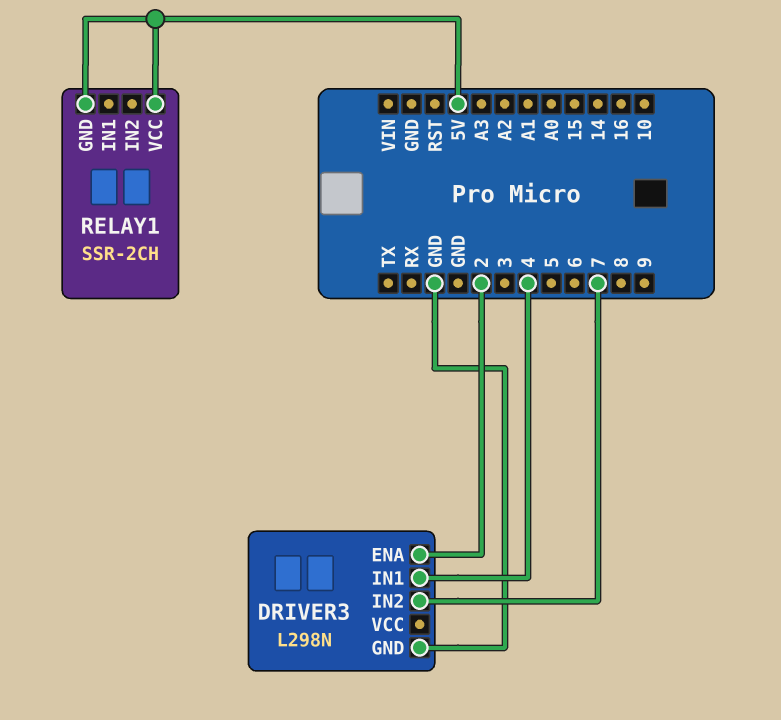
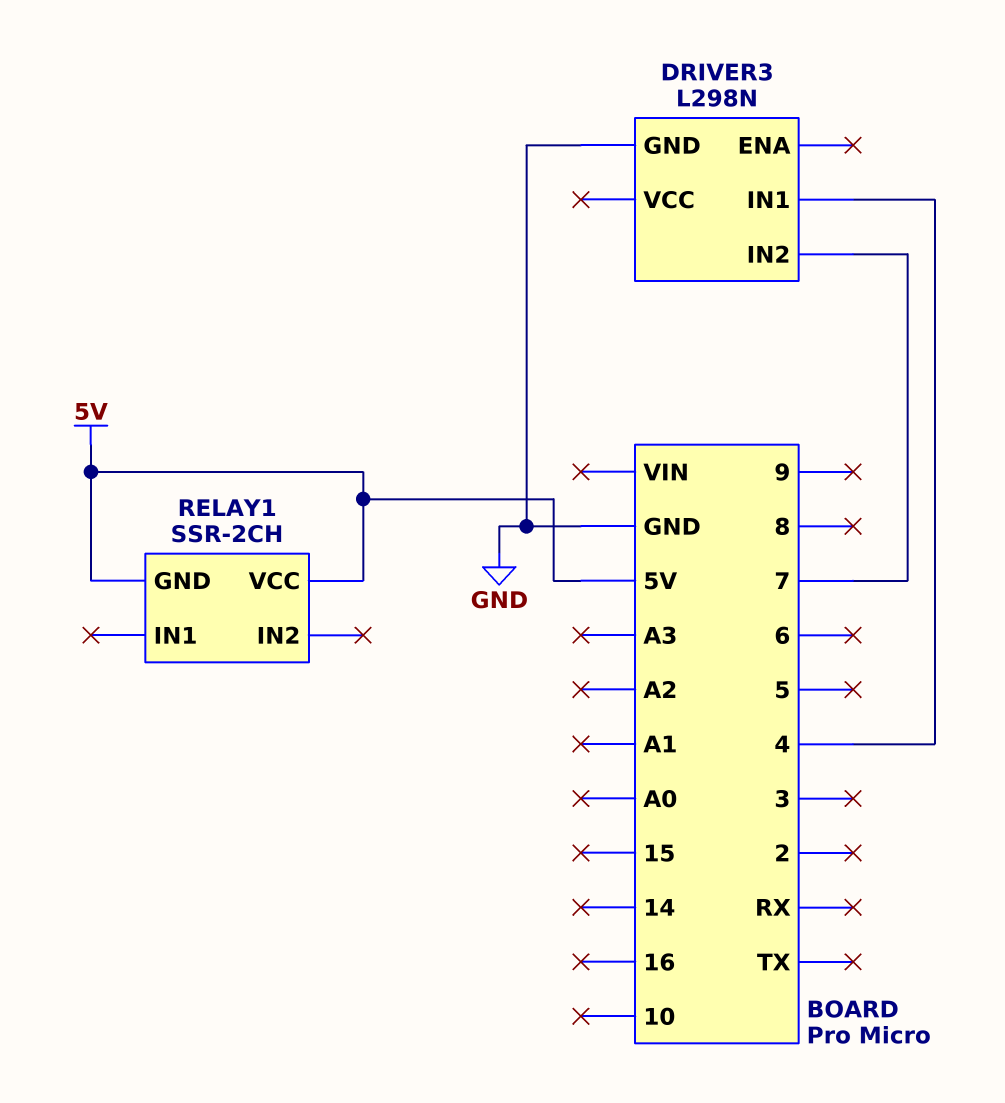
DRIVER3 pin ENA: 2 -> none

